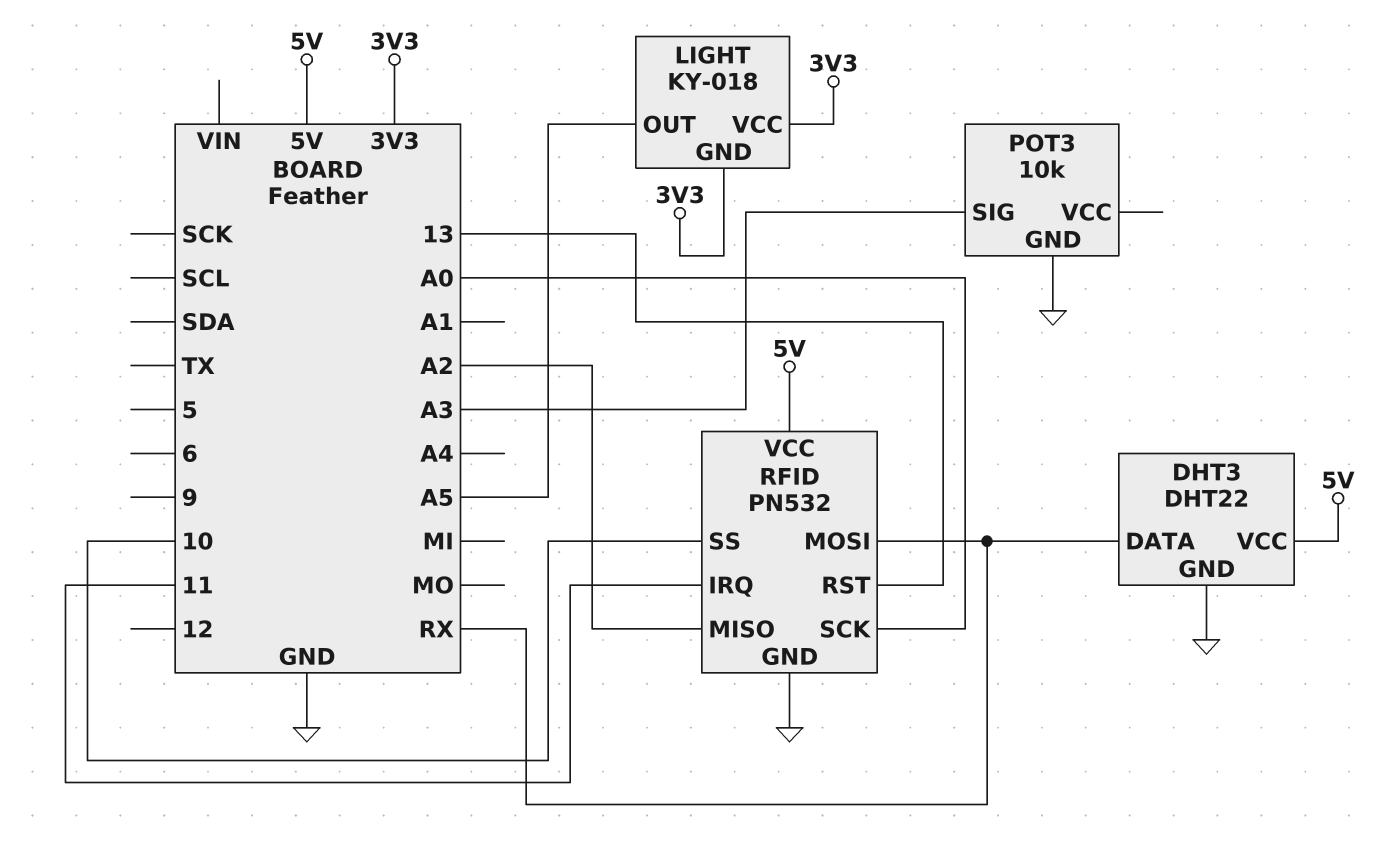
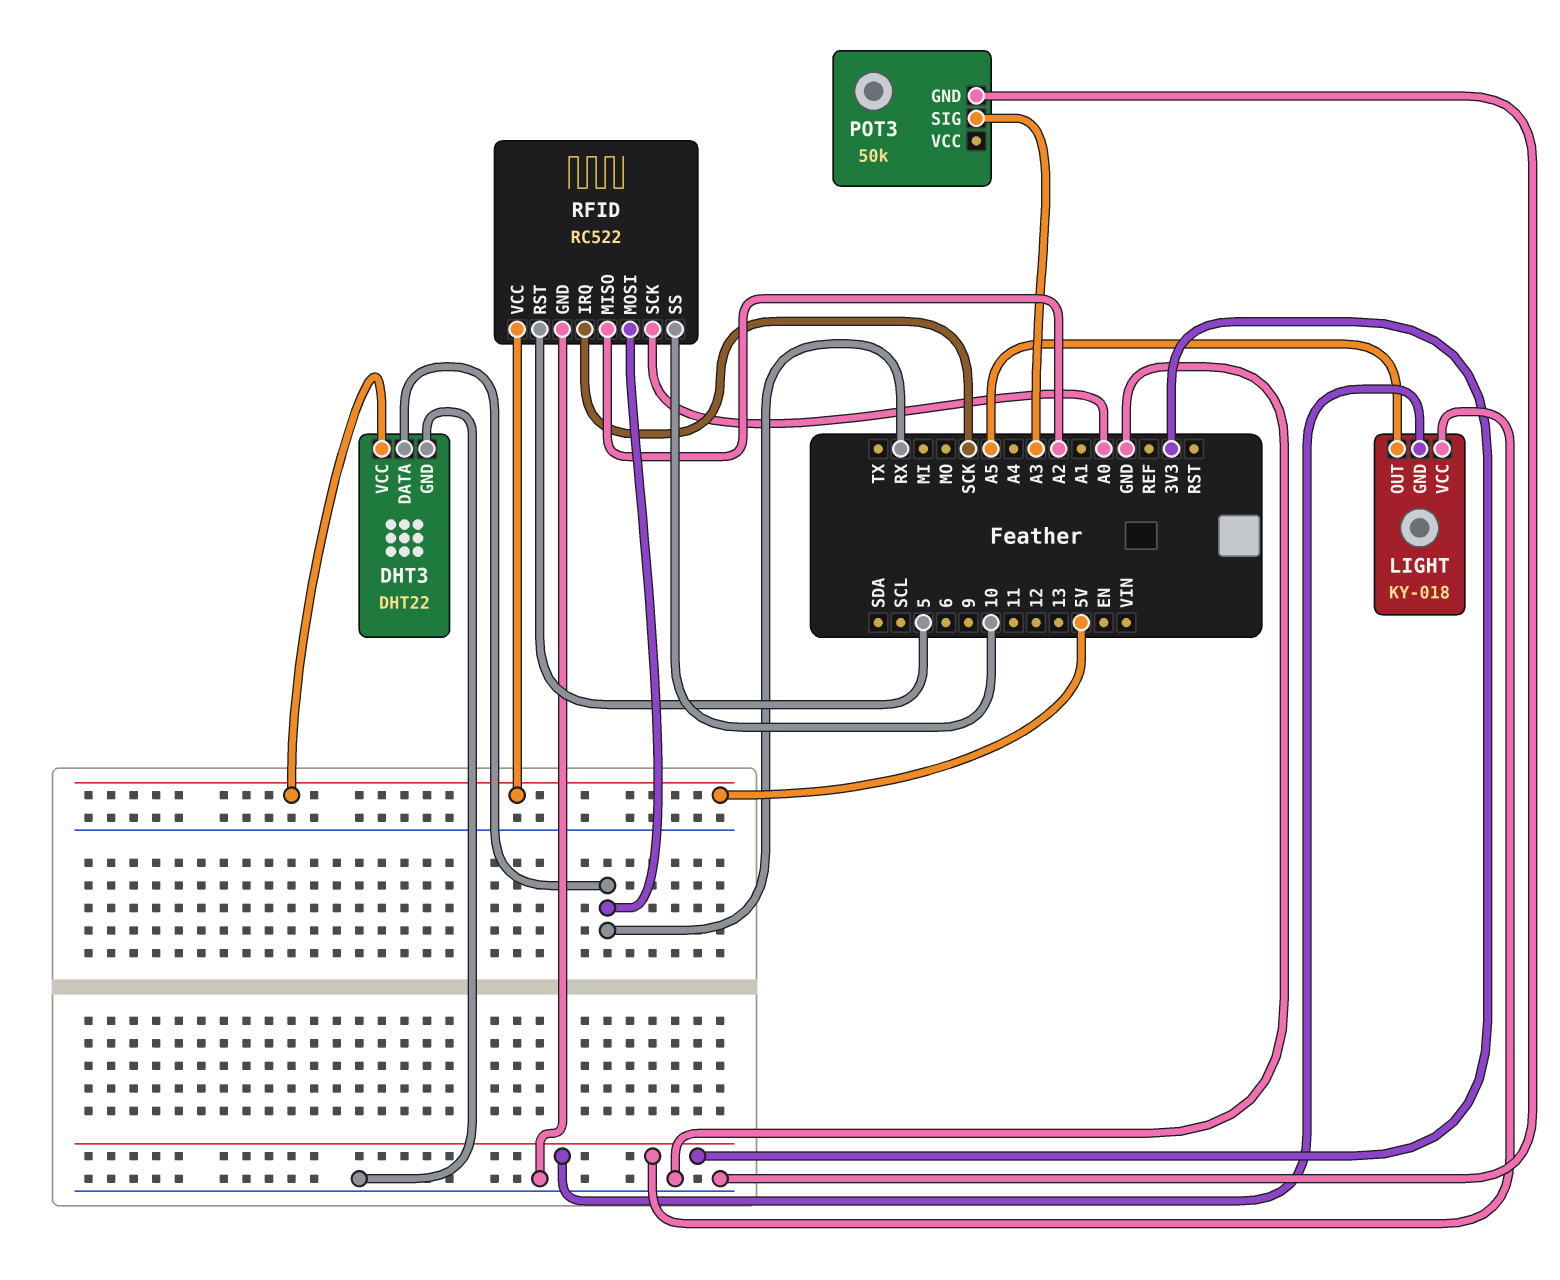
POT3: 10k -> 50k
RFID: PN532 -> RC522
RFID pin IRQ: 11 -> SCK
RFID pin RST: 13 -> 5

